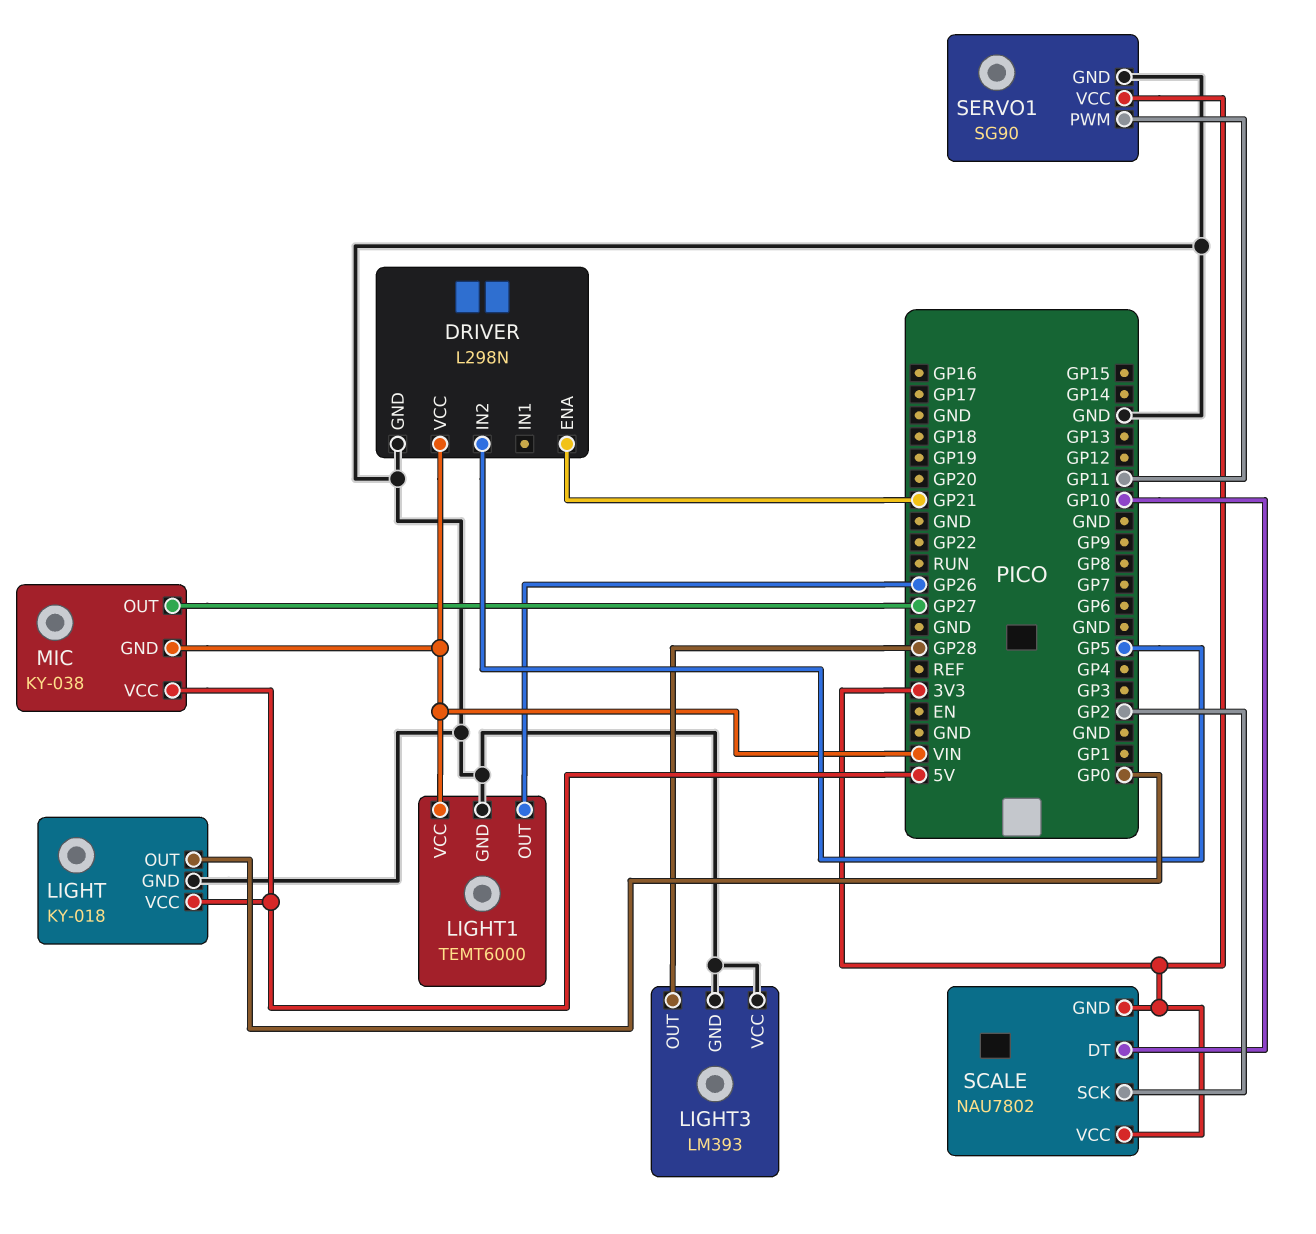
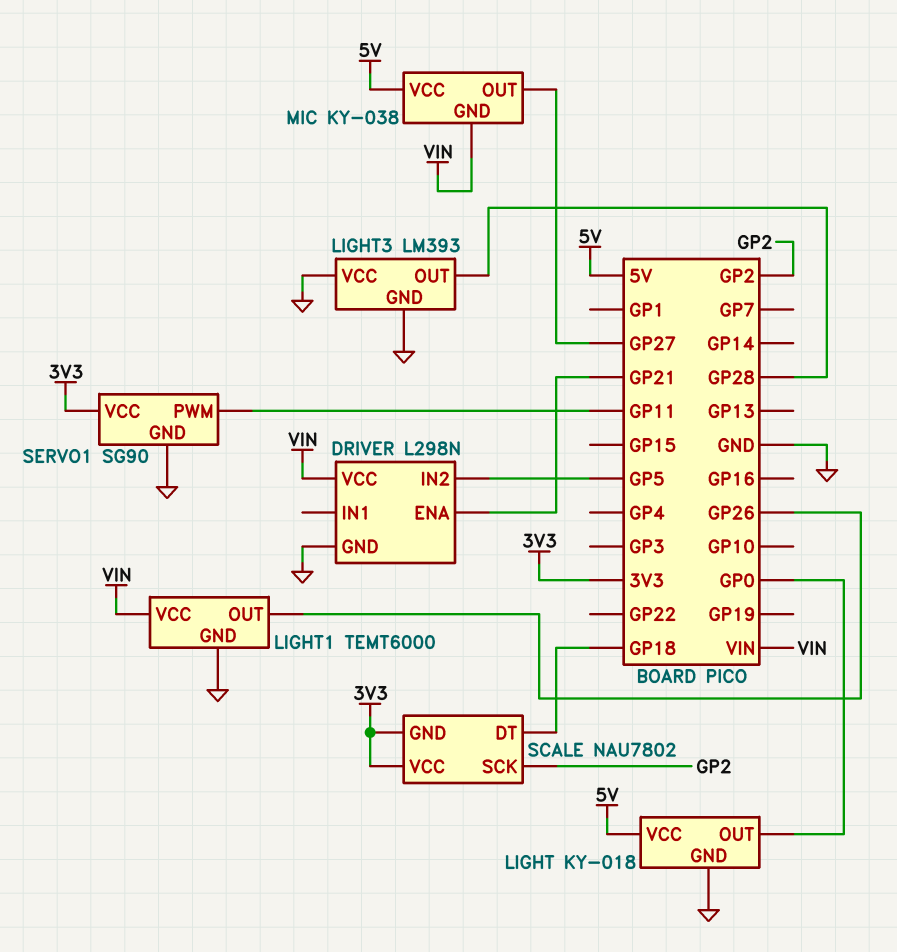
SCALE pin DT: GP10 -> GP18

